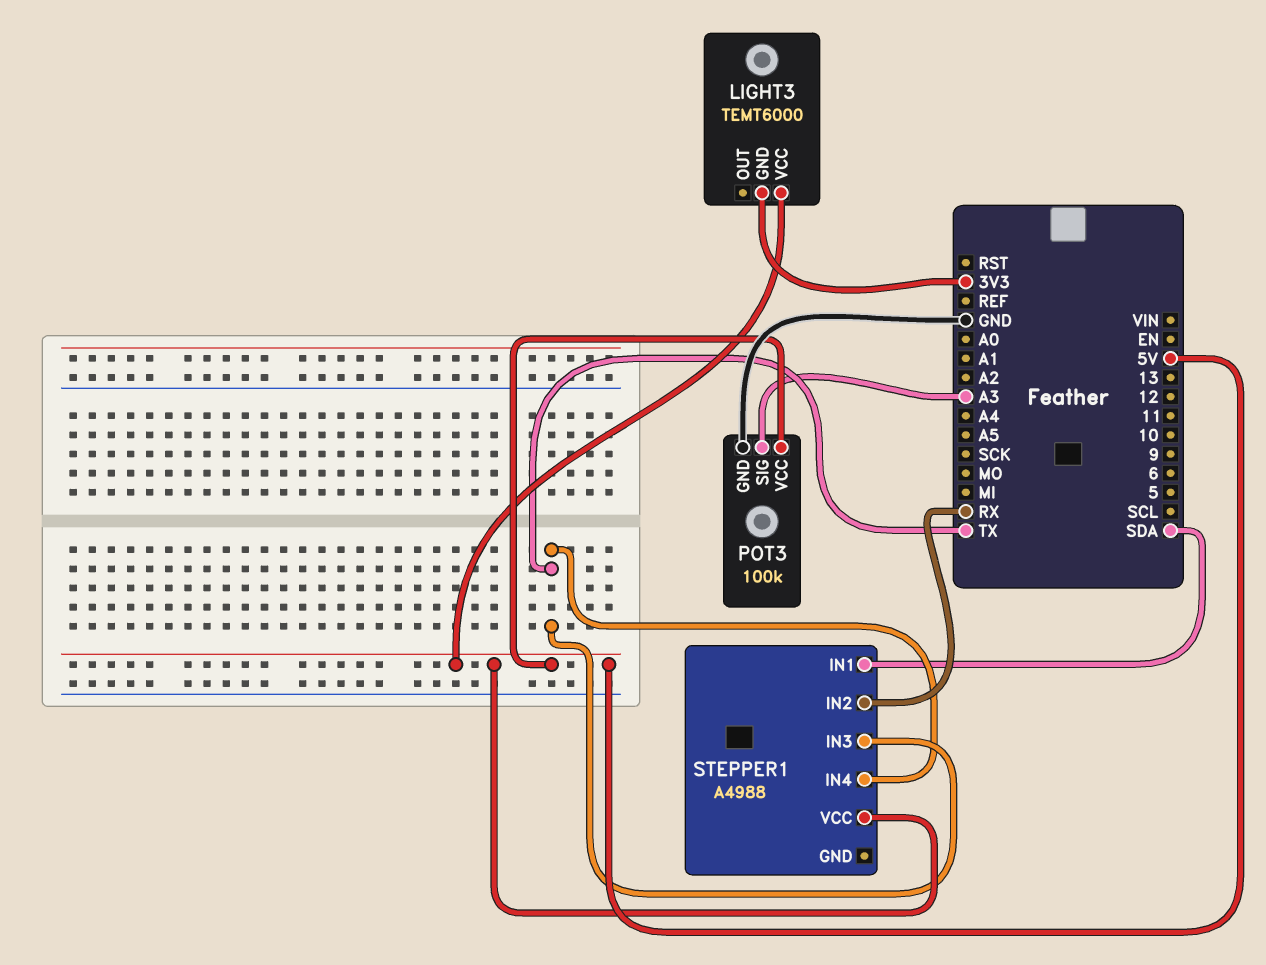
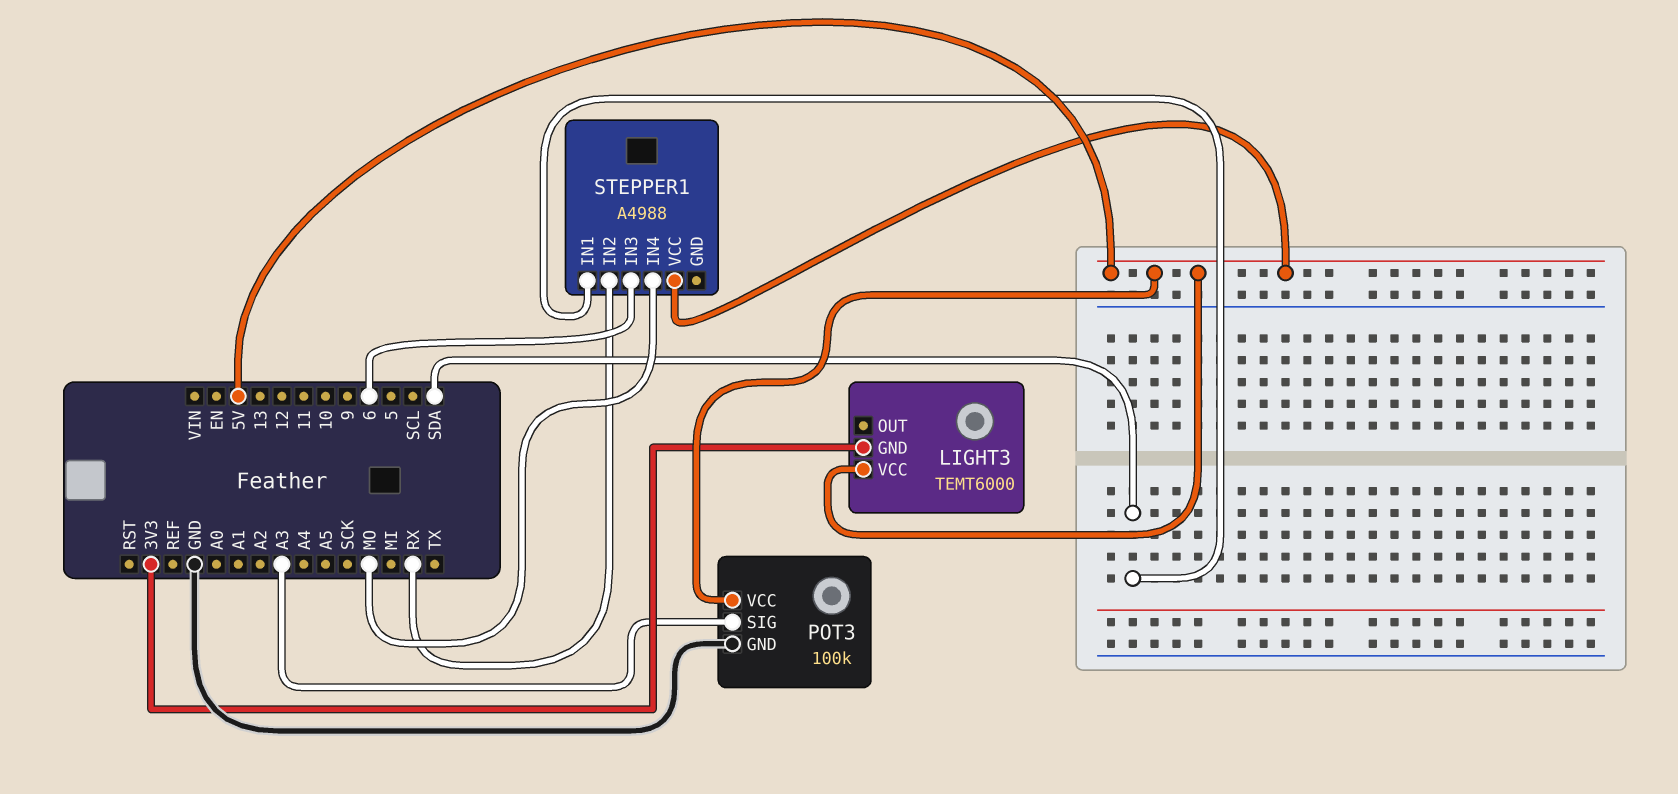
STEPPER1 pin IN3: TX -> 6
STEPPER1 pin IN4: TX -> MO

